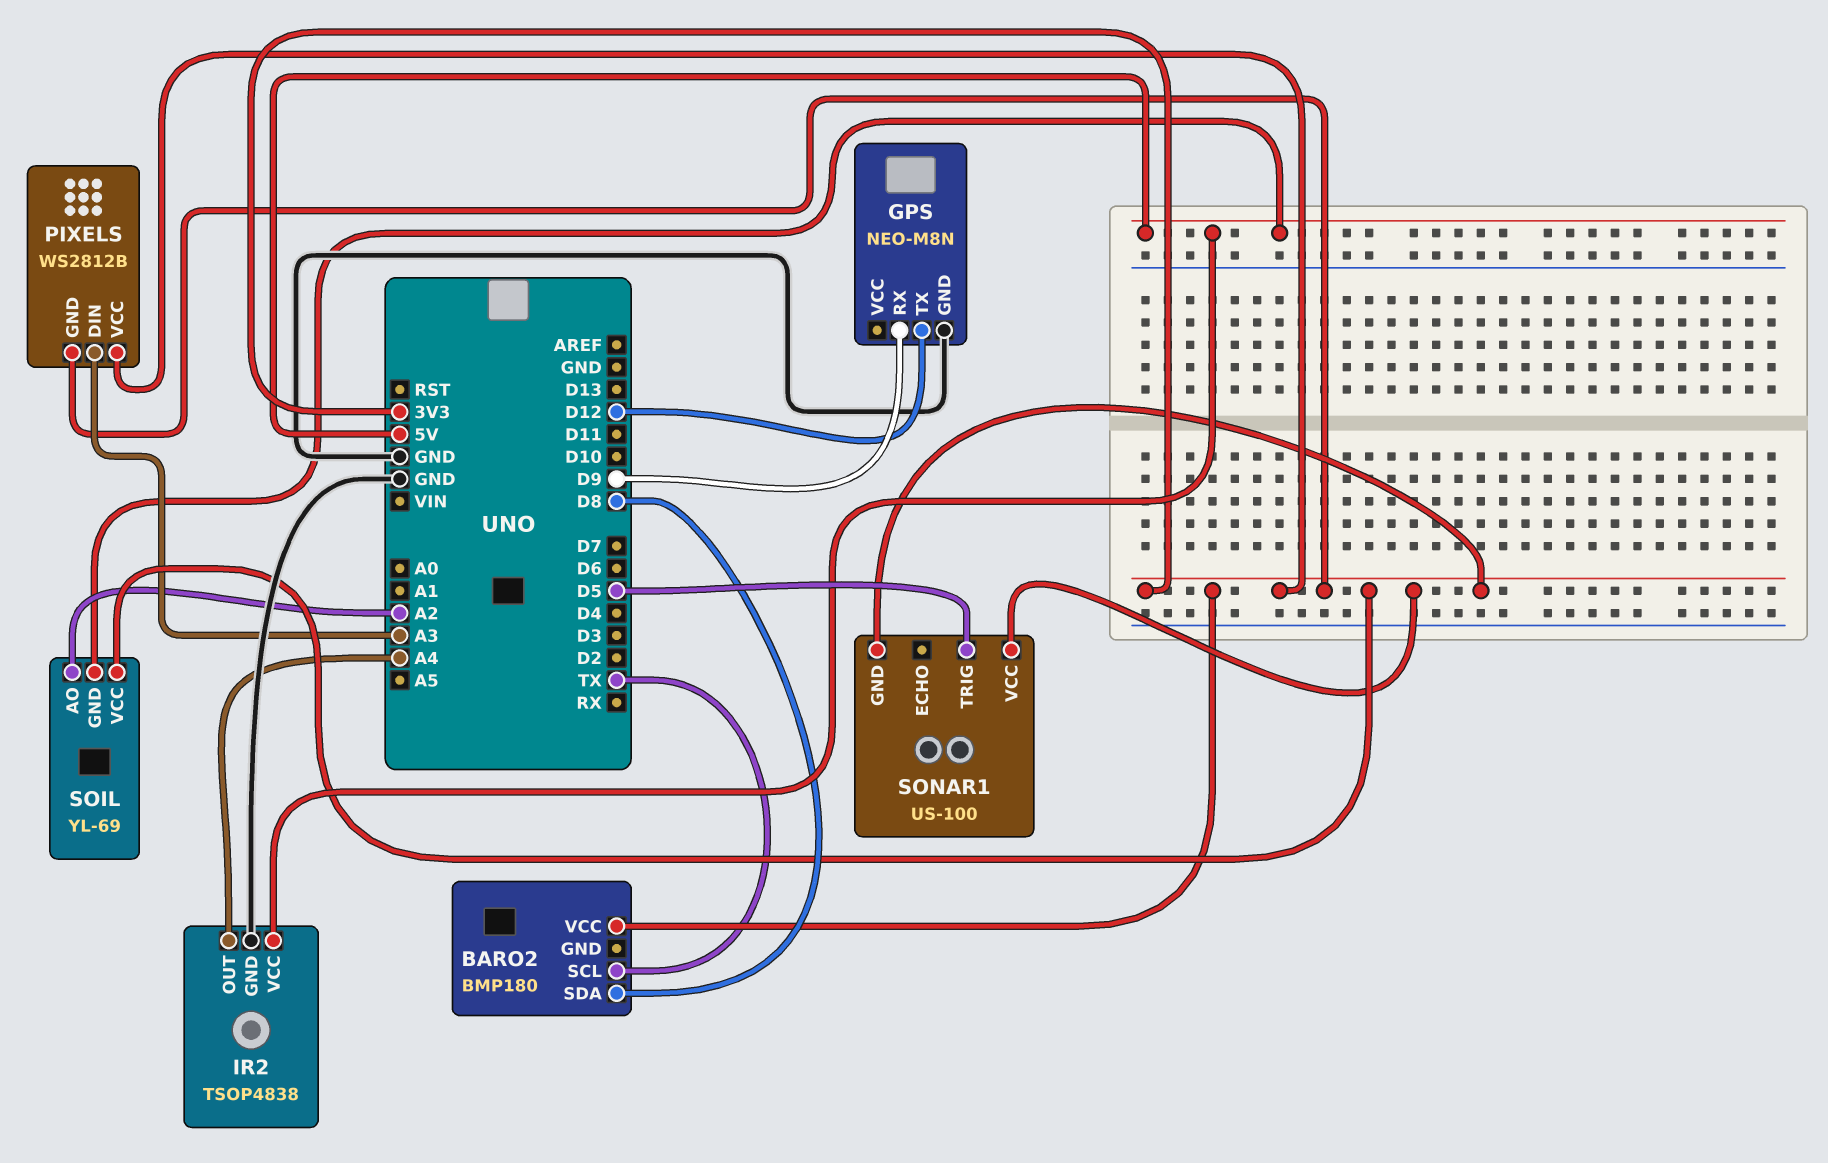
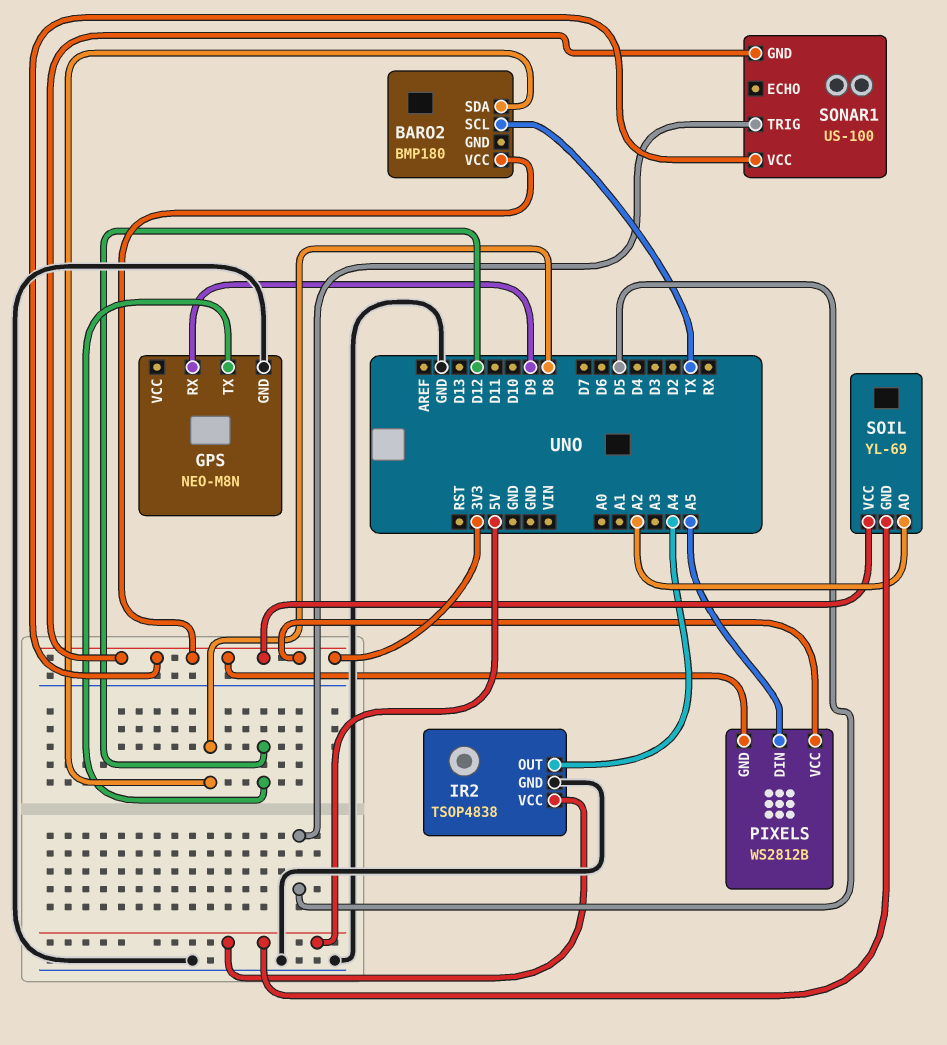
PIXELS pin DIN: A3 -> A5

